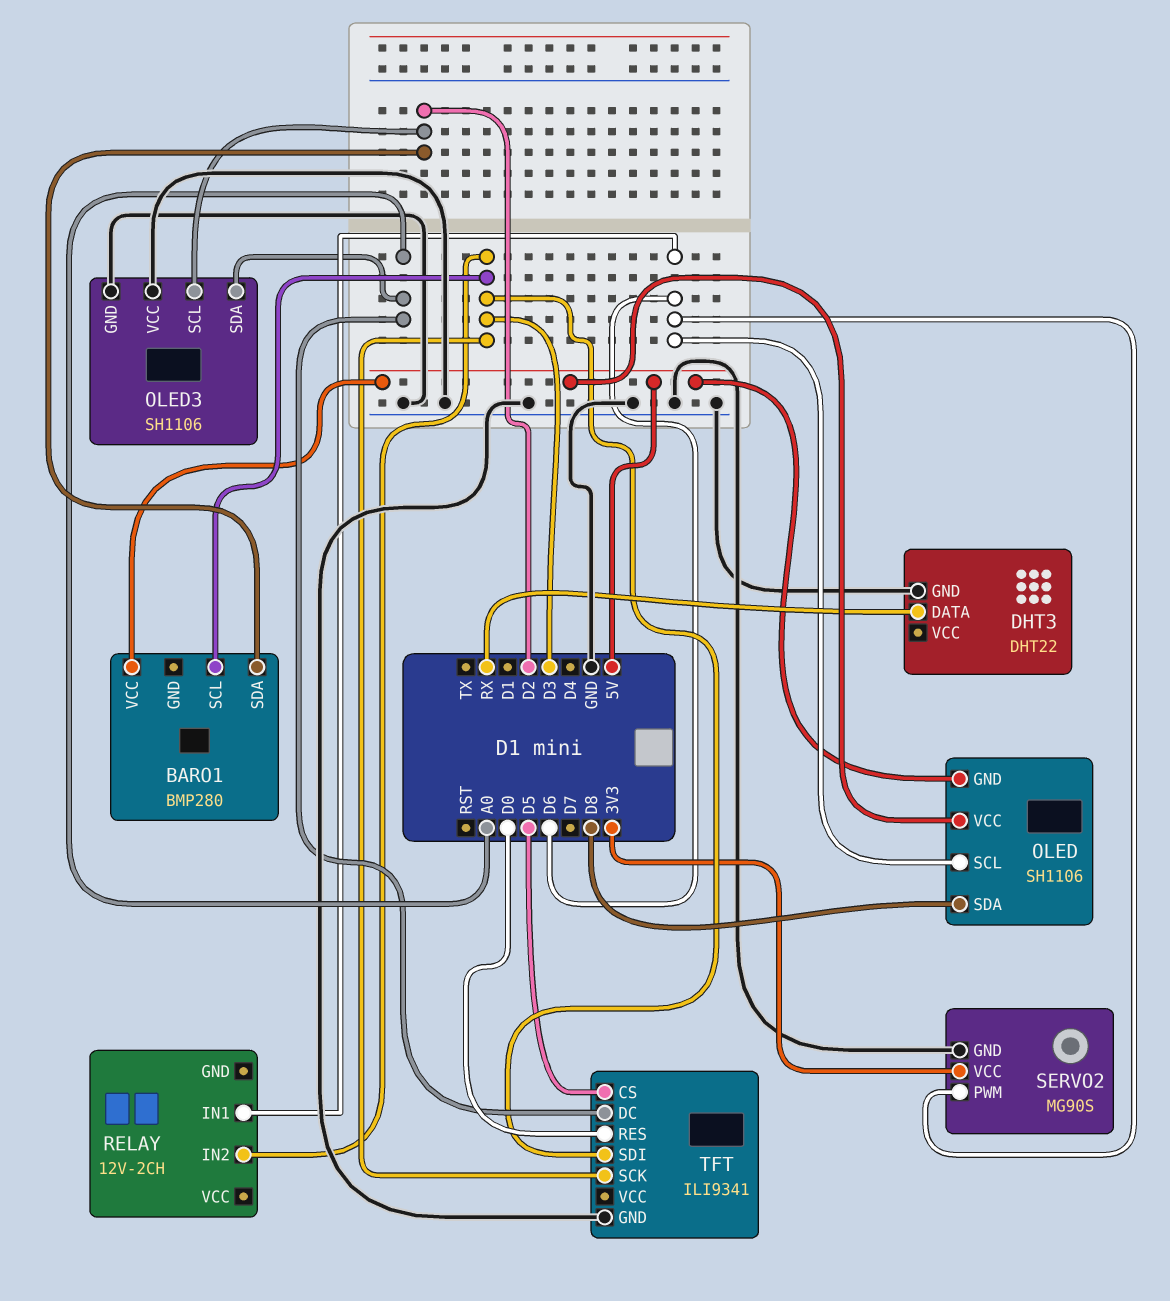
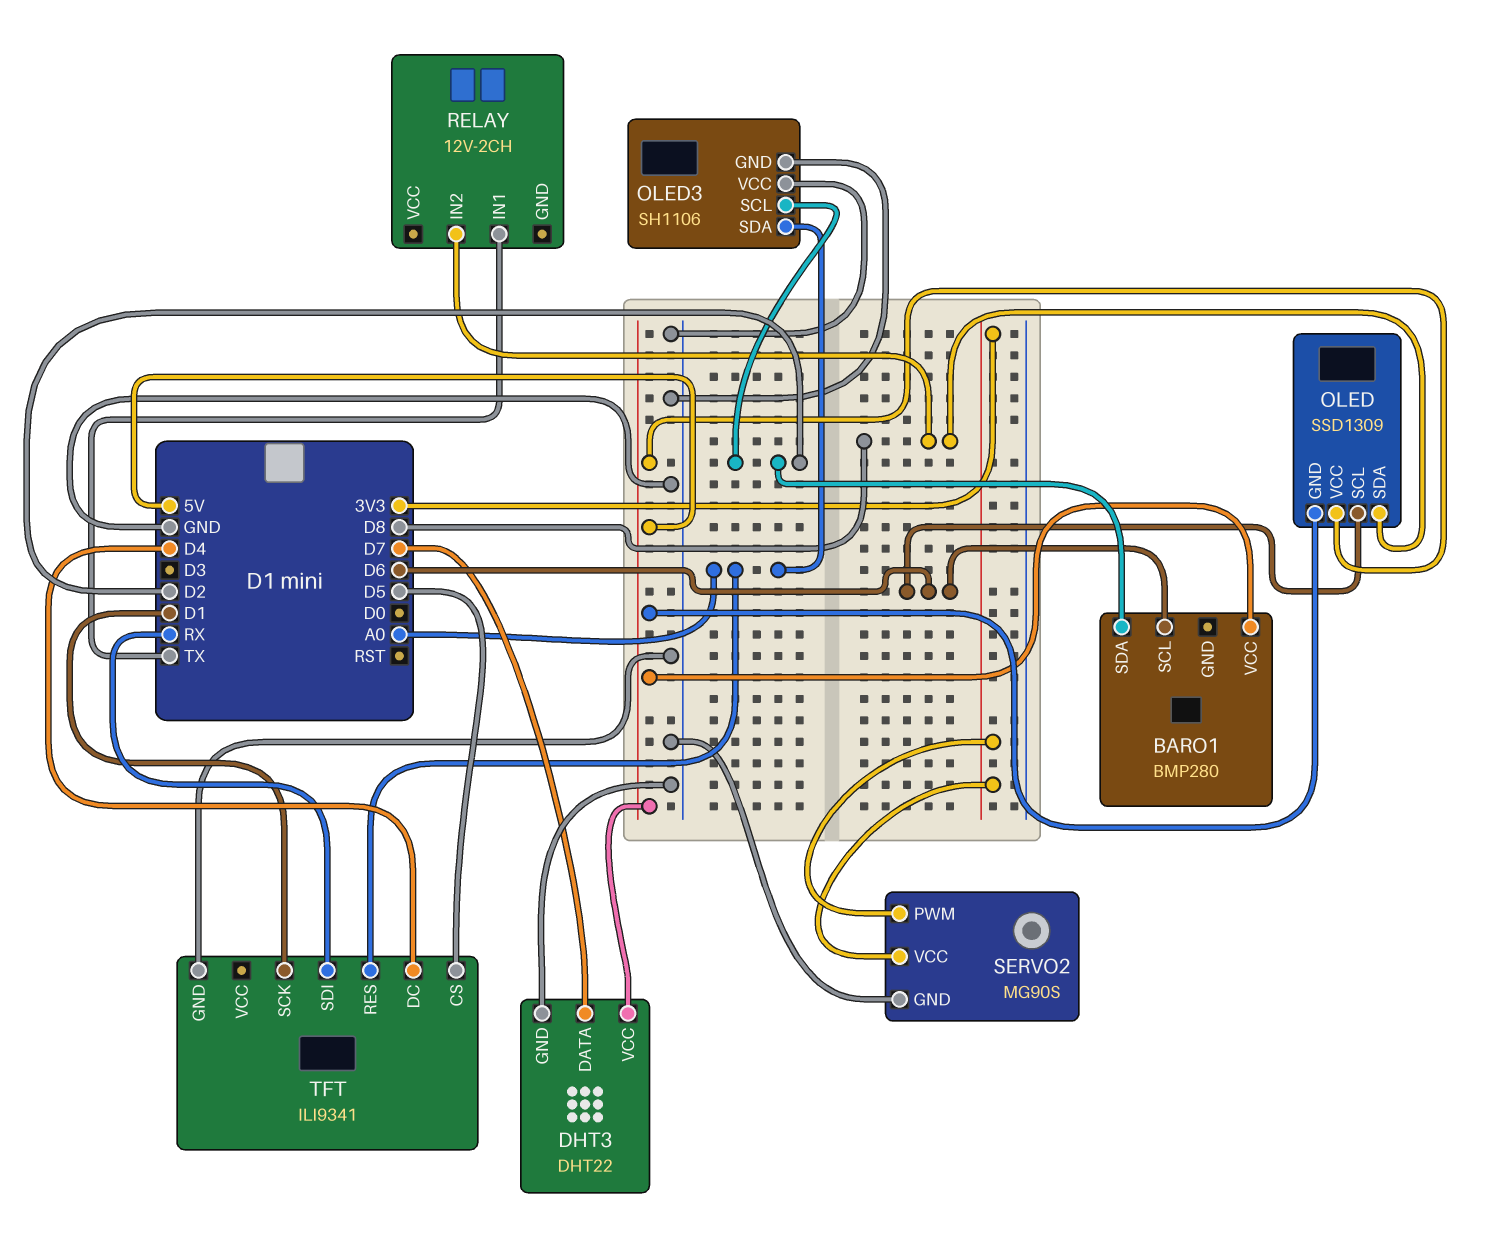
BARO1 pin SCL: D3 -> D6
DHT3 pin DATA: RX -> D7
DHT3 pin VCC: none -> 5V
OLED: SH1106 -> SSD1309
RELAY pin IN1: D6 -> TX
RELAY pin IN2: D3 -> D8
SERVO2 pin PWM: D6 -> 3V3
TFT pin DC: A0 -> D4
TFT pin RES: D0 -> A0
TFT pin SCK: D3 -> D1
TFT pin SDI: D3 -> RX

